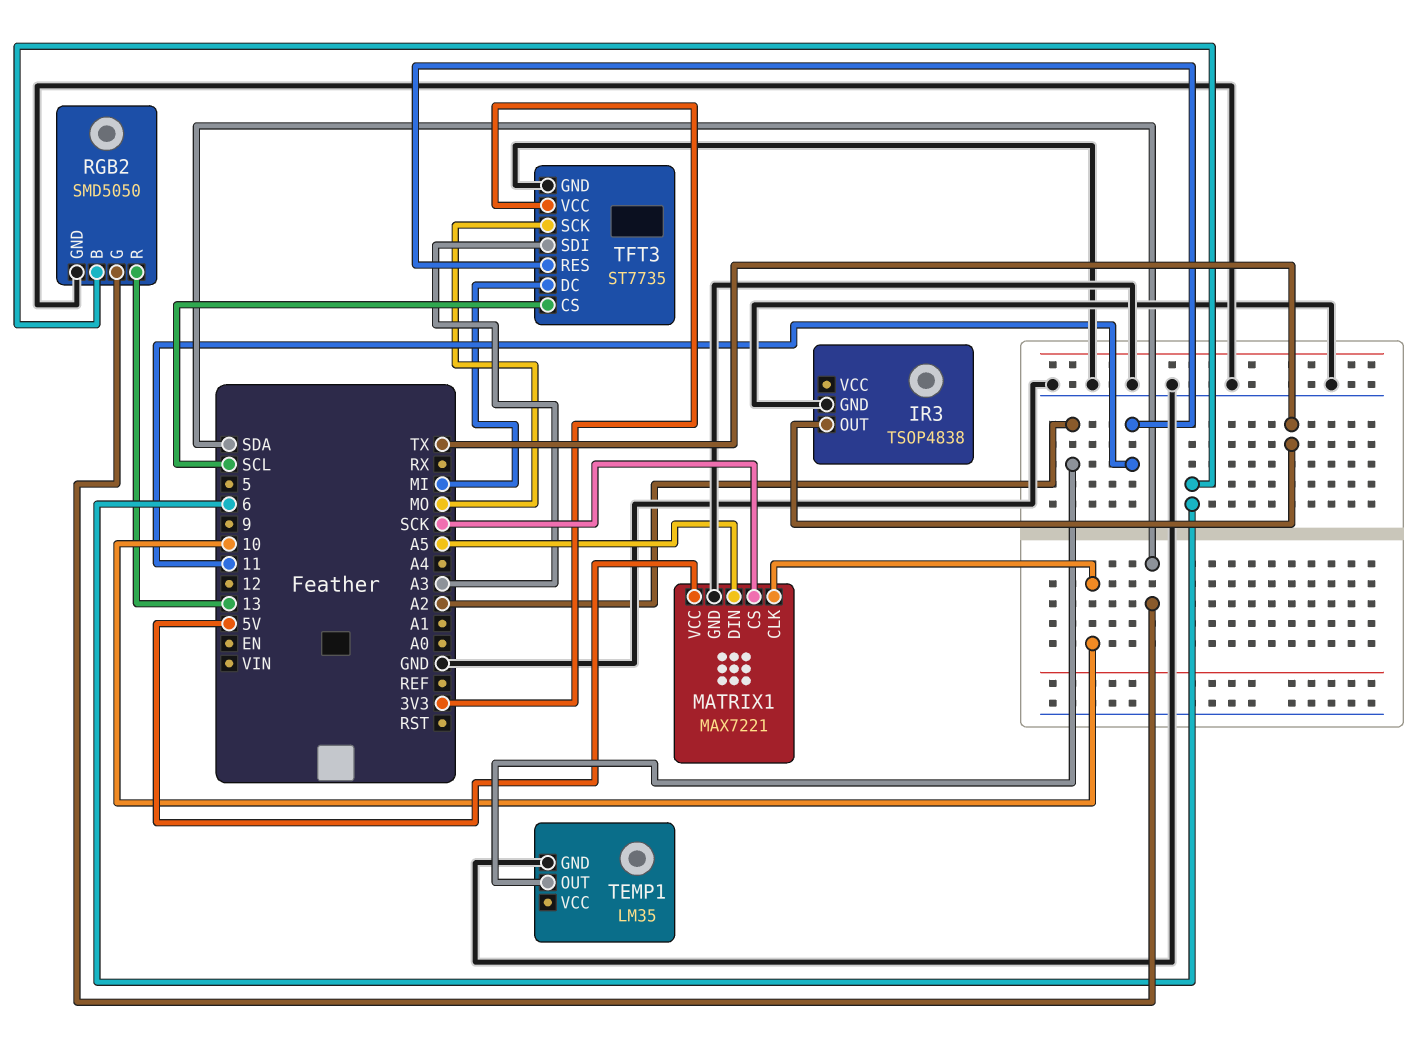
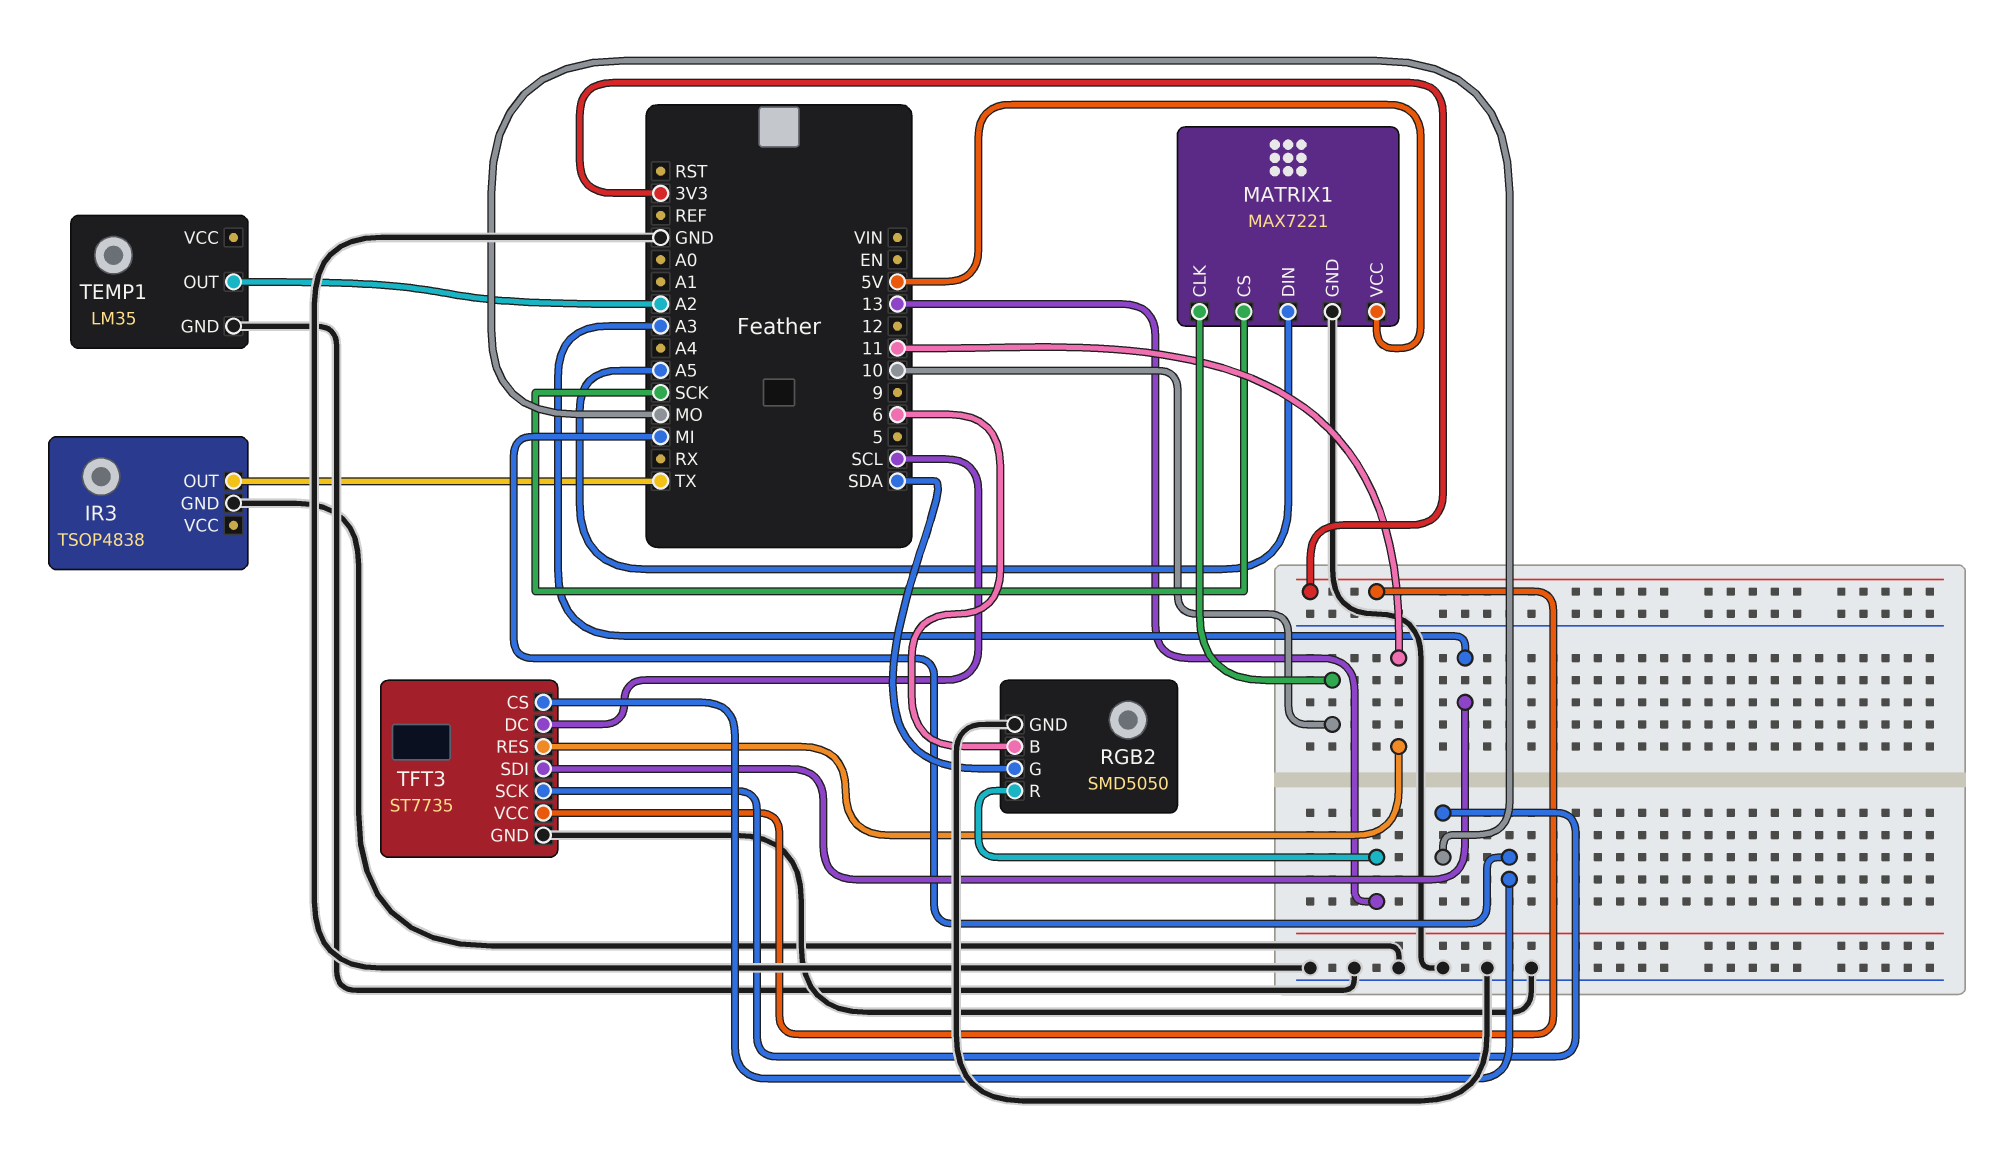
TFT3 pin CS: SCL -> MI
TFT3 pin DC: MI -> SCL

